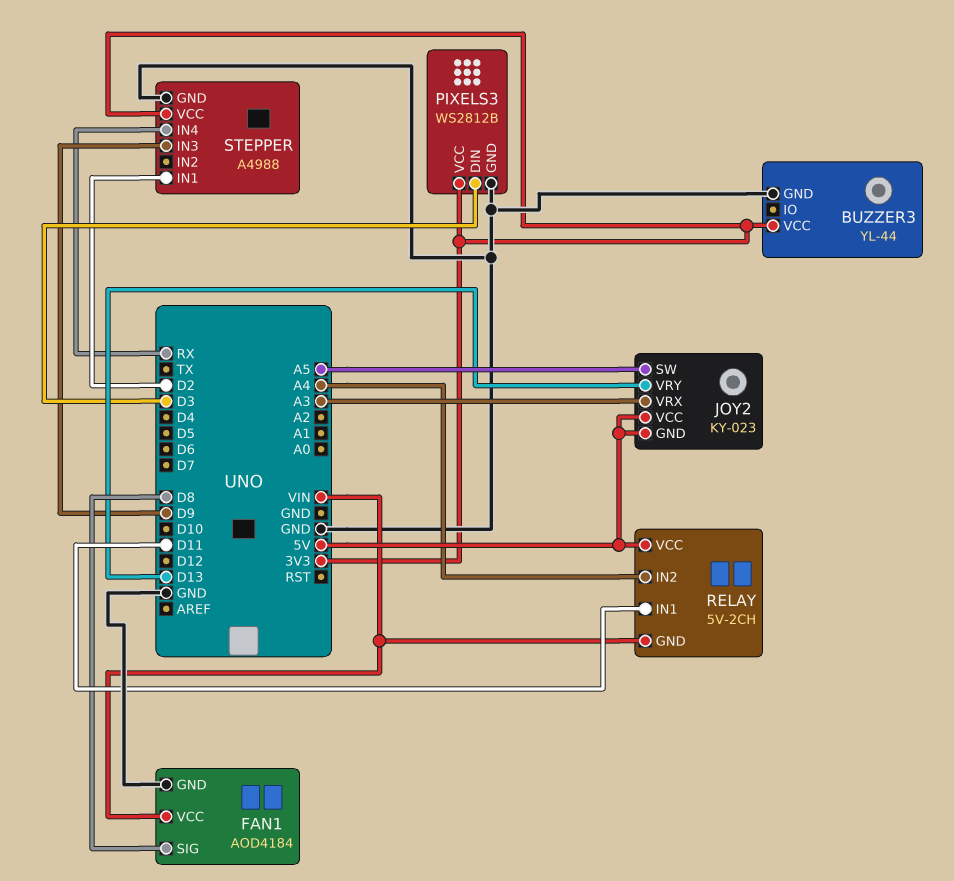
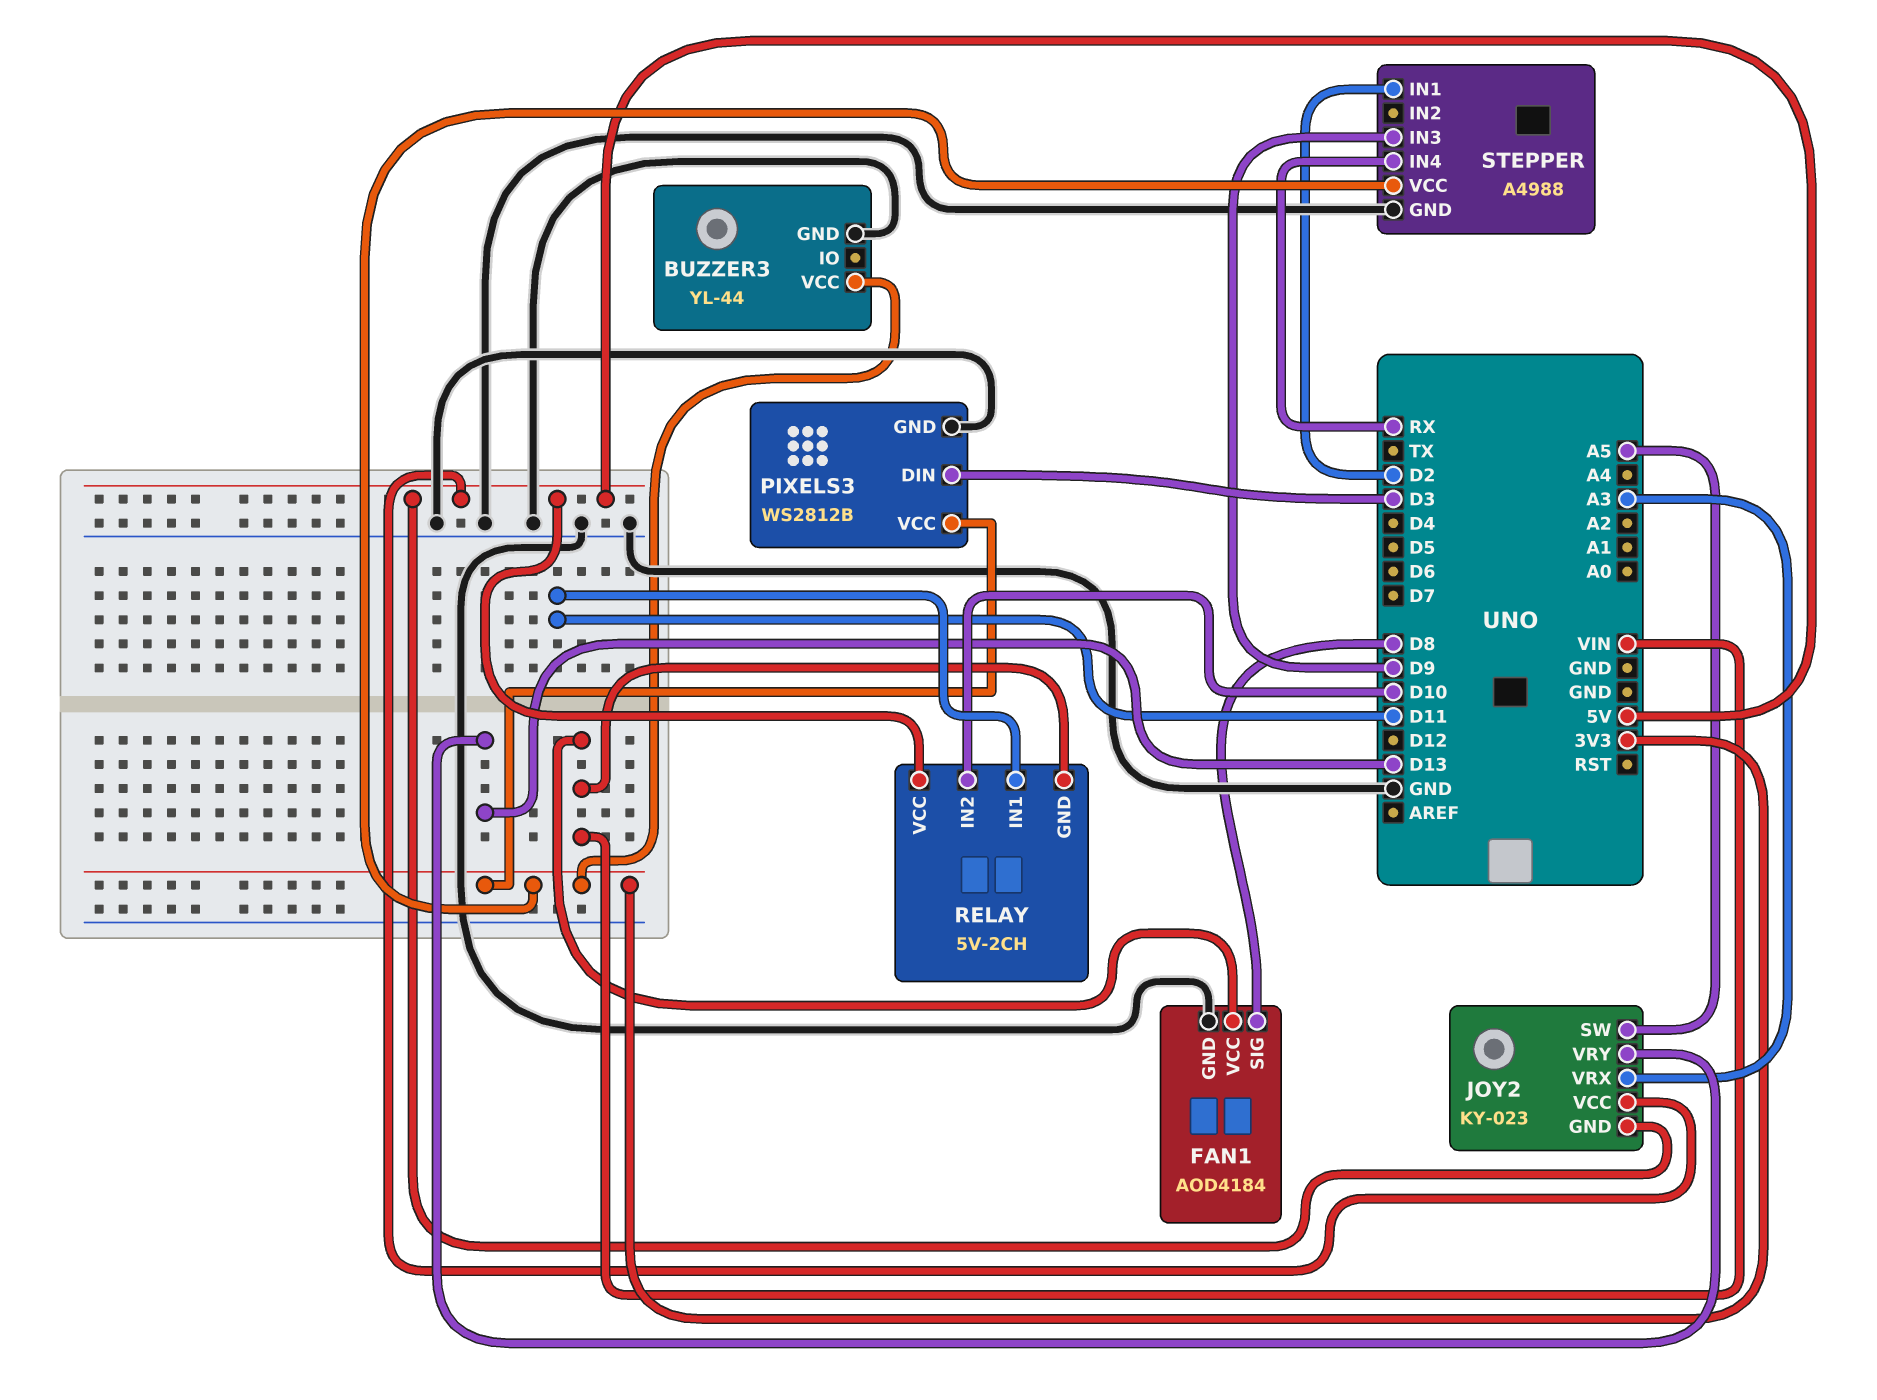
RELAY pin IN2: A4 -> D10

